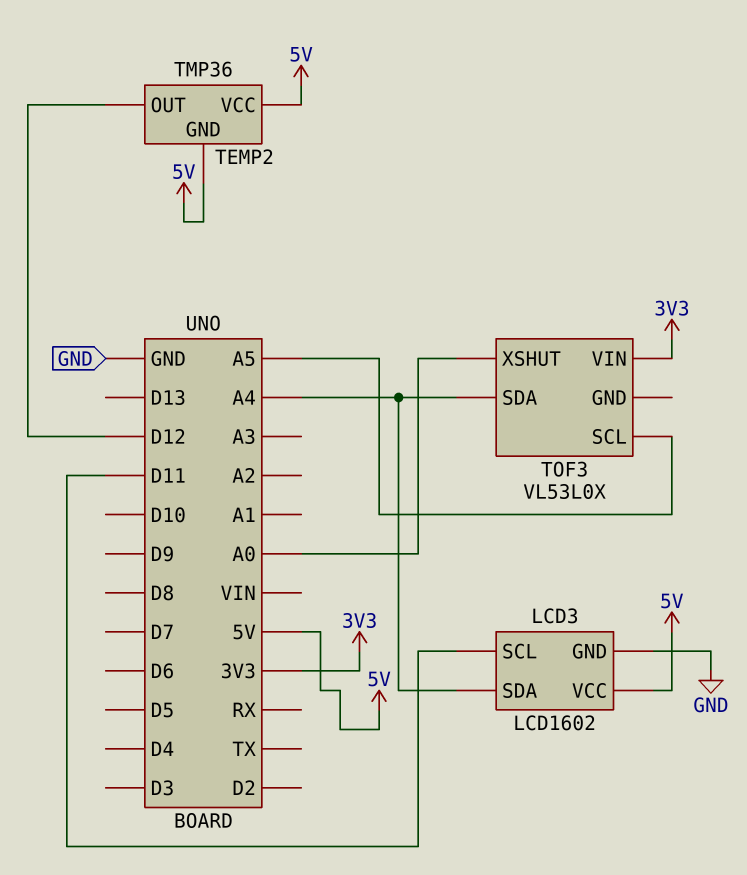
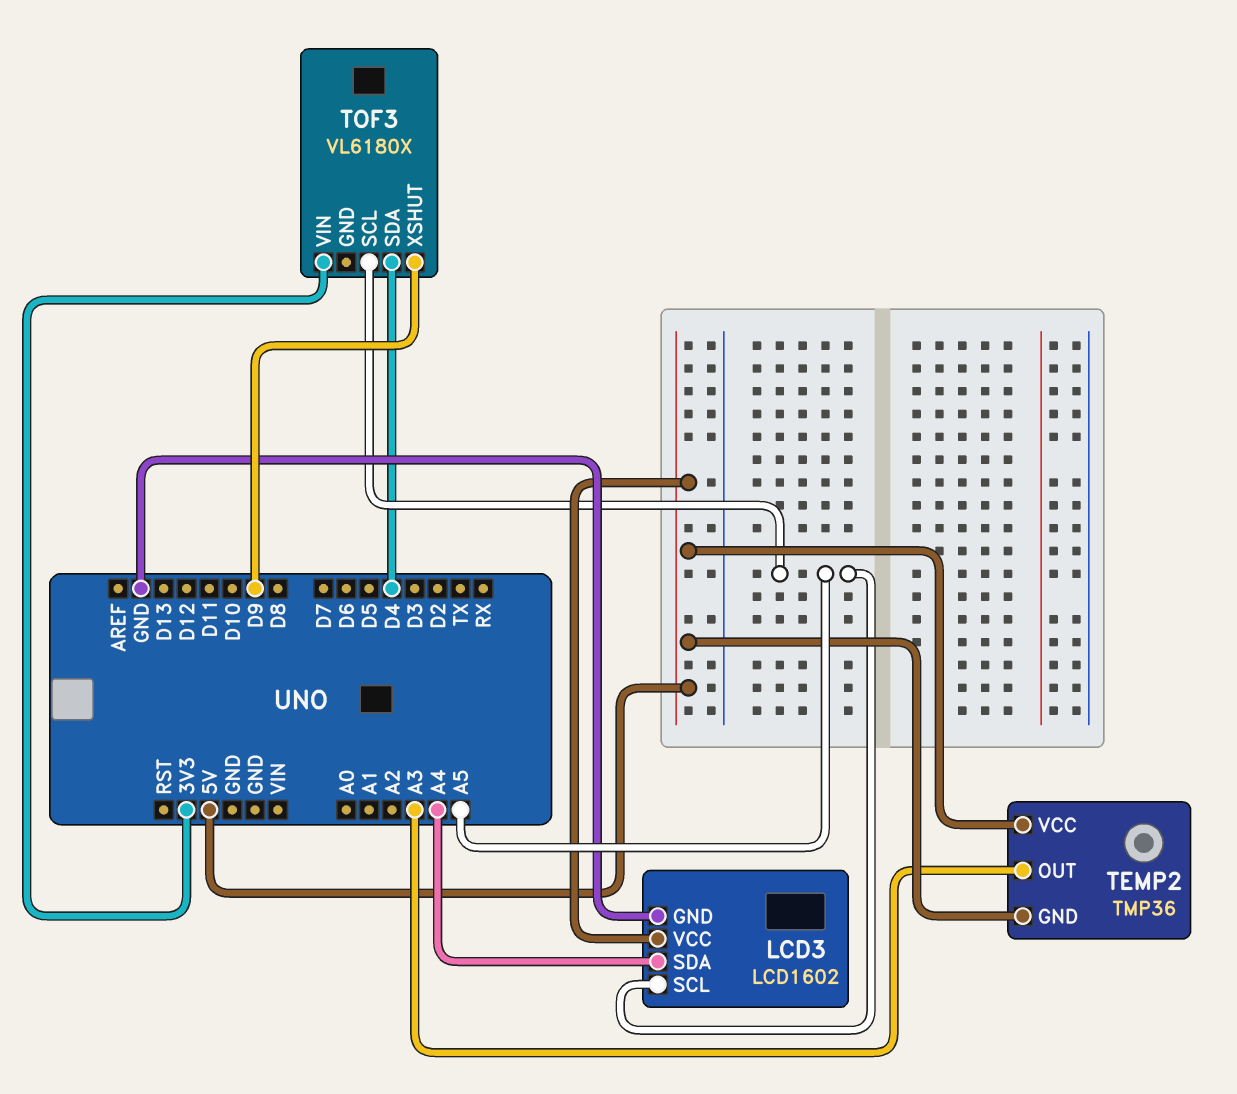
LCD3 pin SCL: D11 -> A5
TEMP2 pin OUT: D12 -> A3
TOF3: VL53L0X -> VL6180X
TOF3 pin SDA: A4 -> D4
TOF3 pin XSHUT: A0 -> D9

